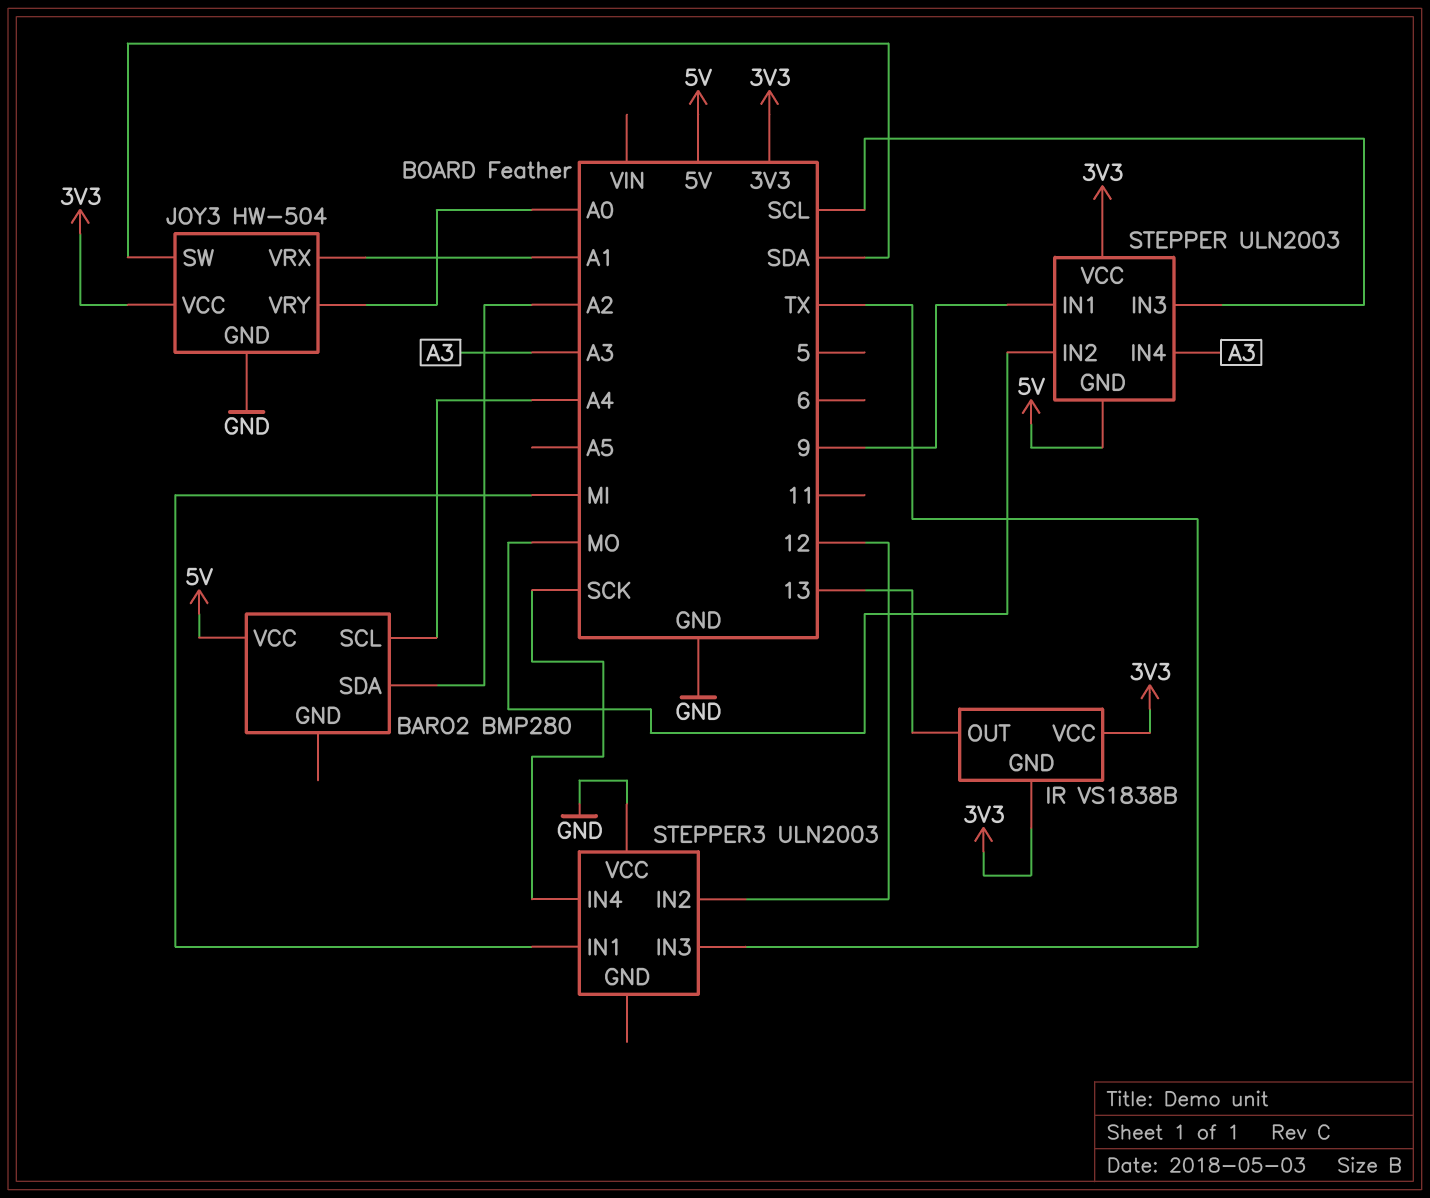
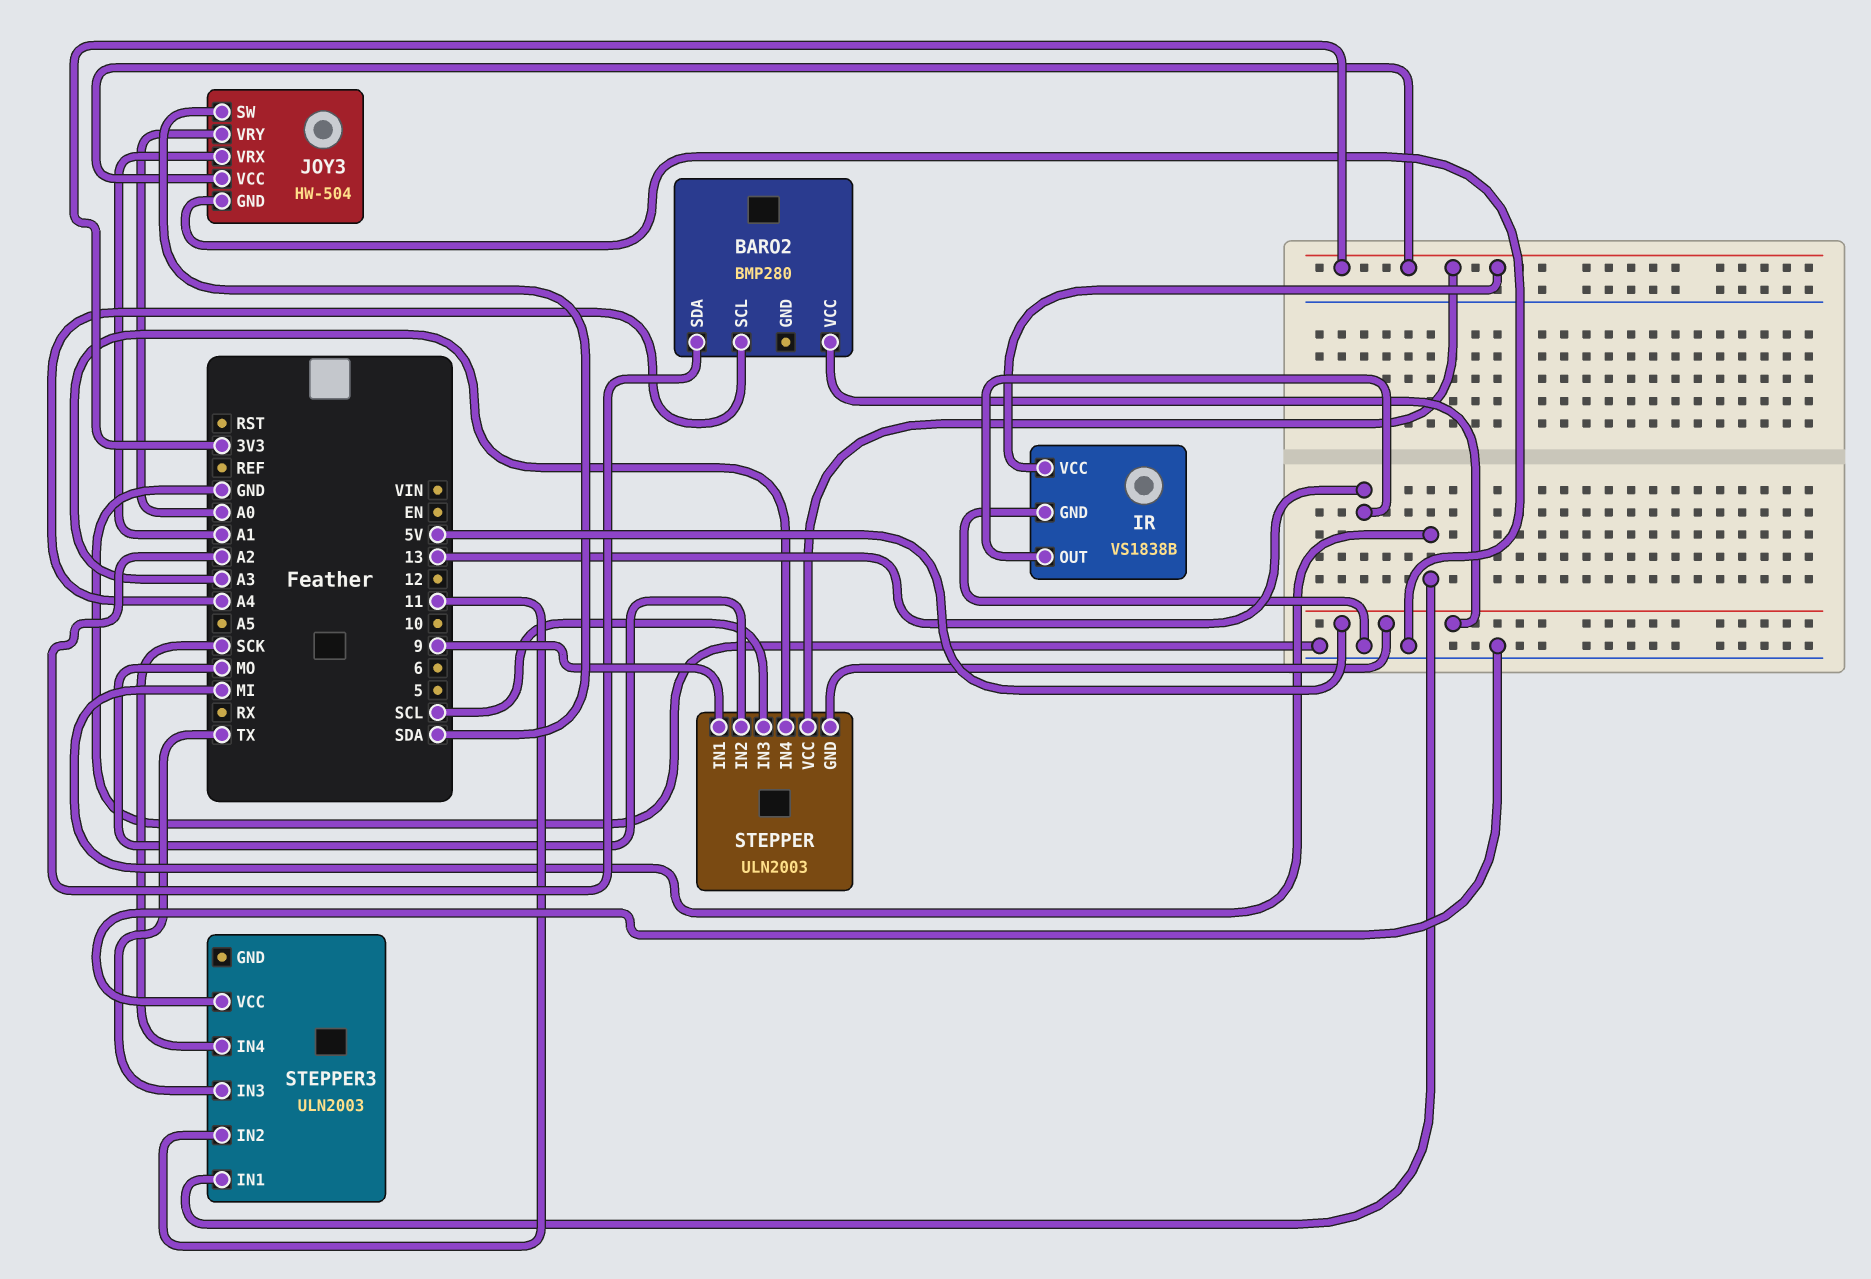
IR pin GND: 3V3 -> GND
STEPPER3 pin IN2: 12 -> 11

